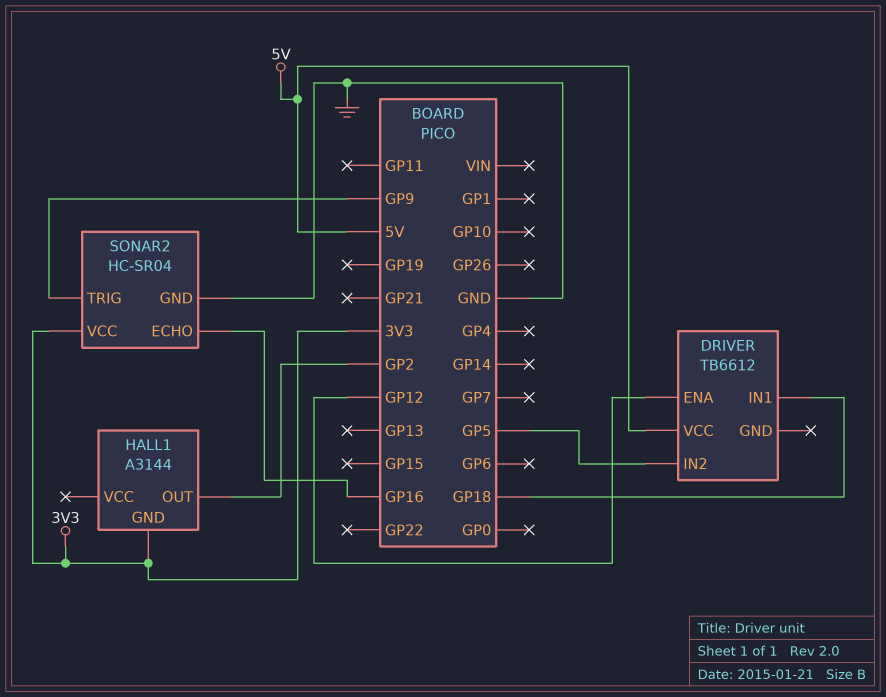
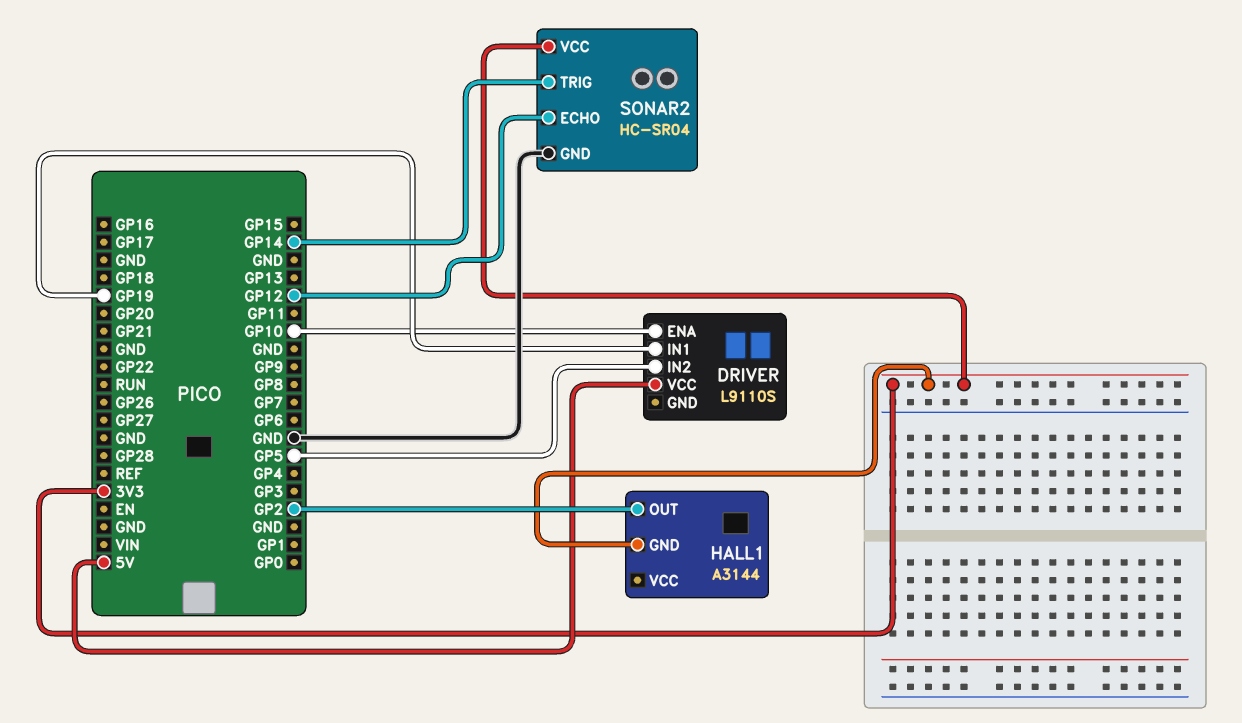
DRIVER: TB6612 -> L9110S
DRIVER pin ENA: GP12 -> GP10
DRIVER pin IN1: GP18 -> GP19
SONAR2 pin ECHO: GP16 -> GP12
SONAR2 pin TRIG: GP9 -> GP14

